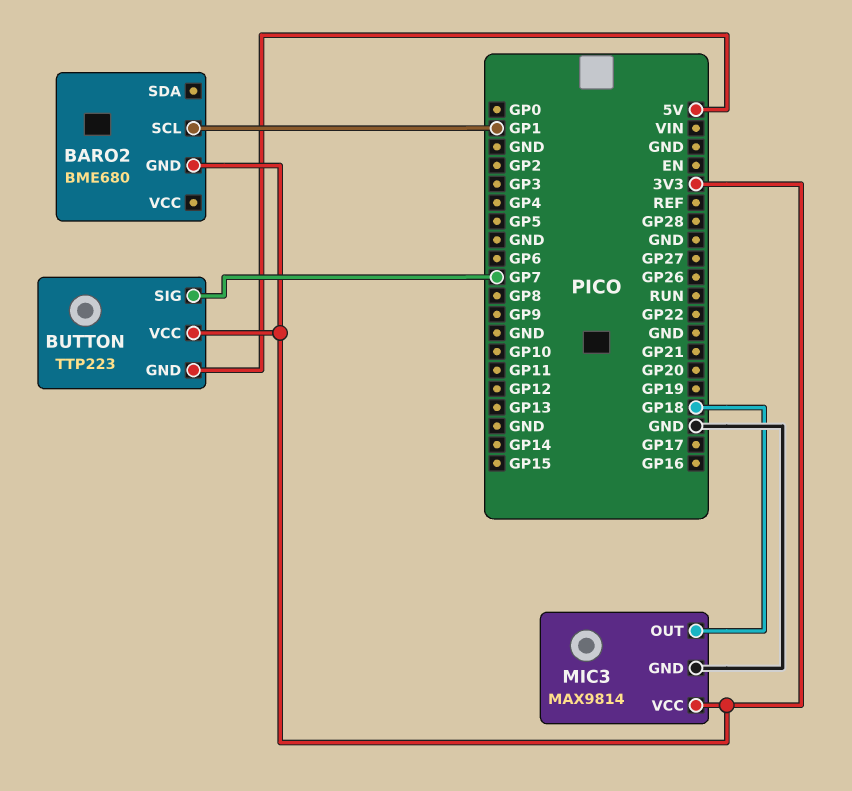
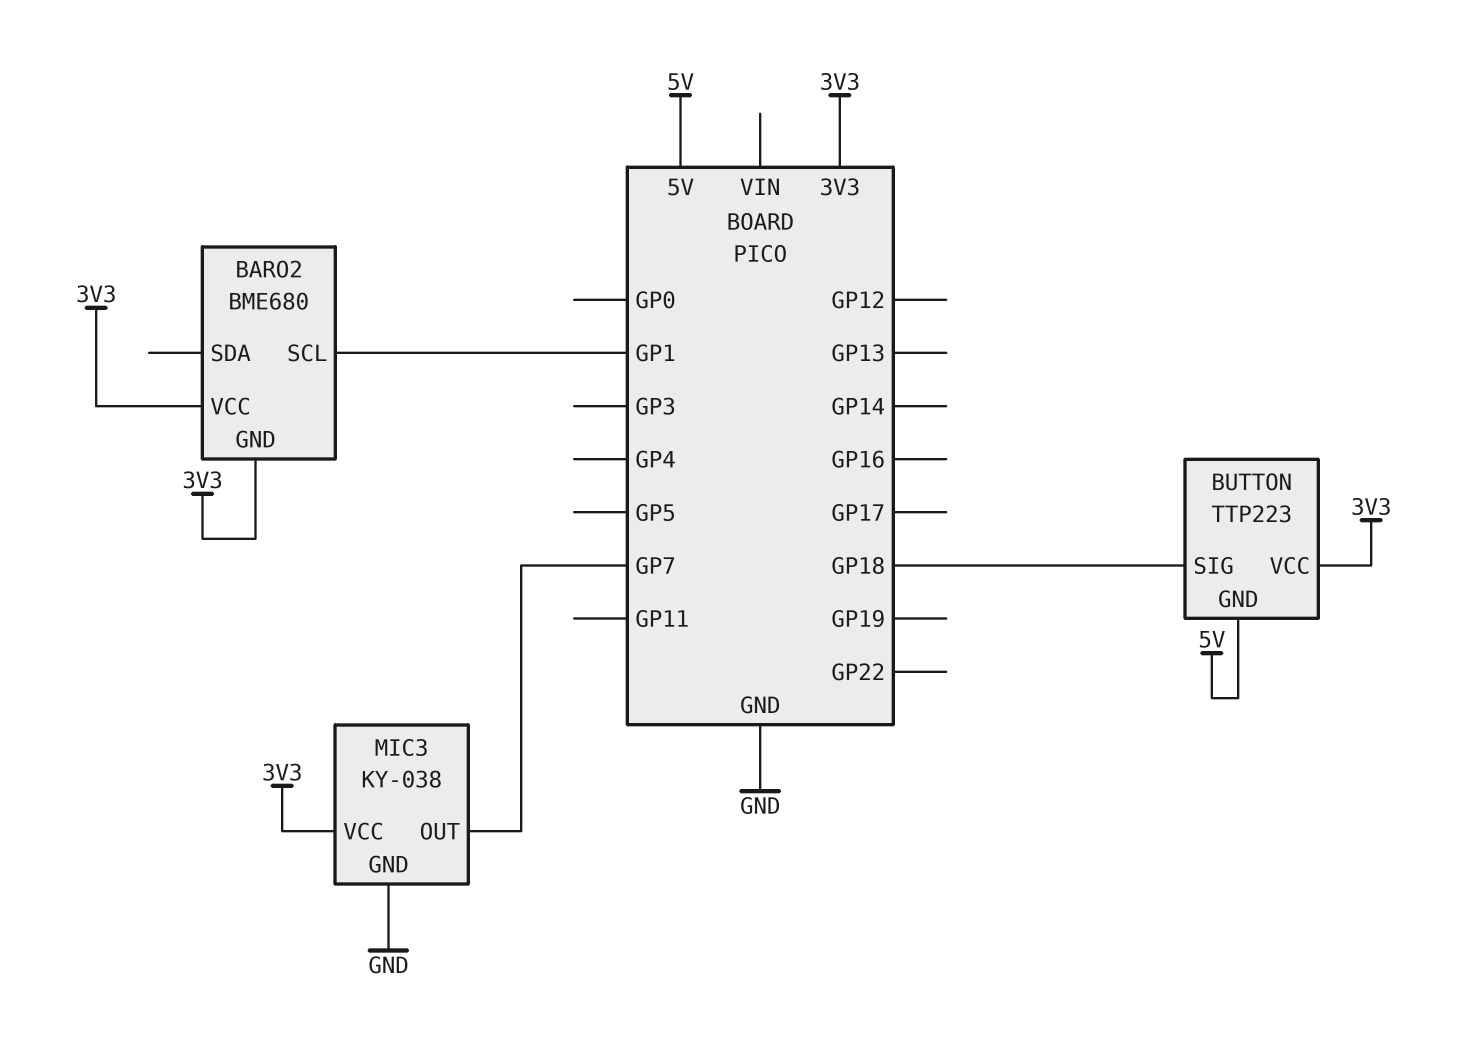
BARO2 pin VCC: none -> 3V3
BUTTON pin SIG: GP7 -> GP18
MIC3: MAX9814 -> KY-038
MIC3 pin OUT: GP18 -> GP7

